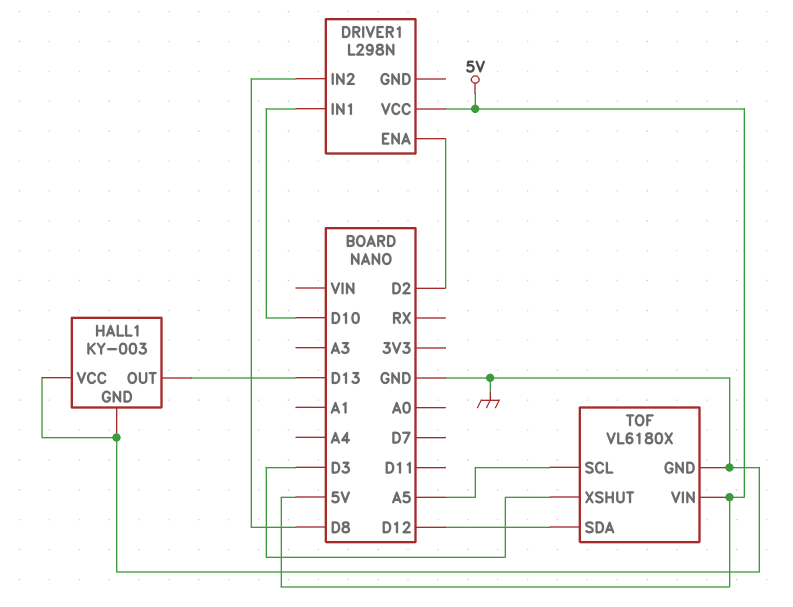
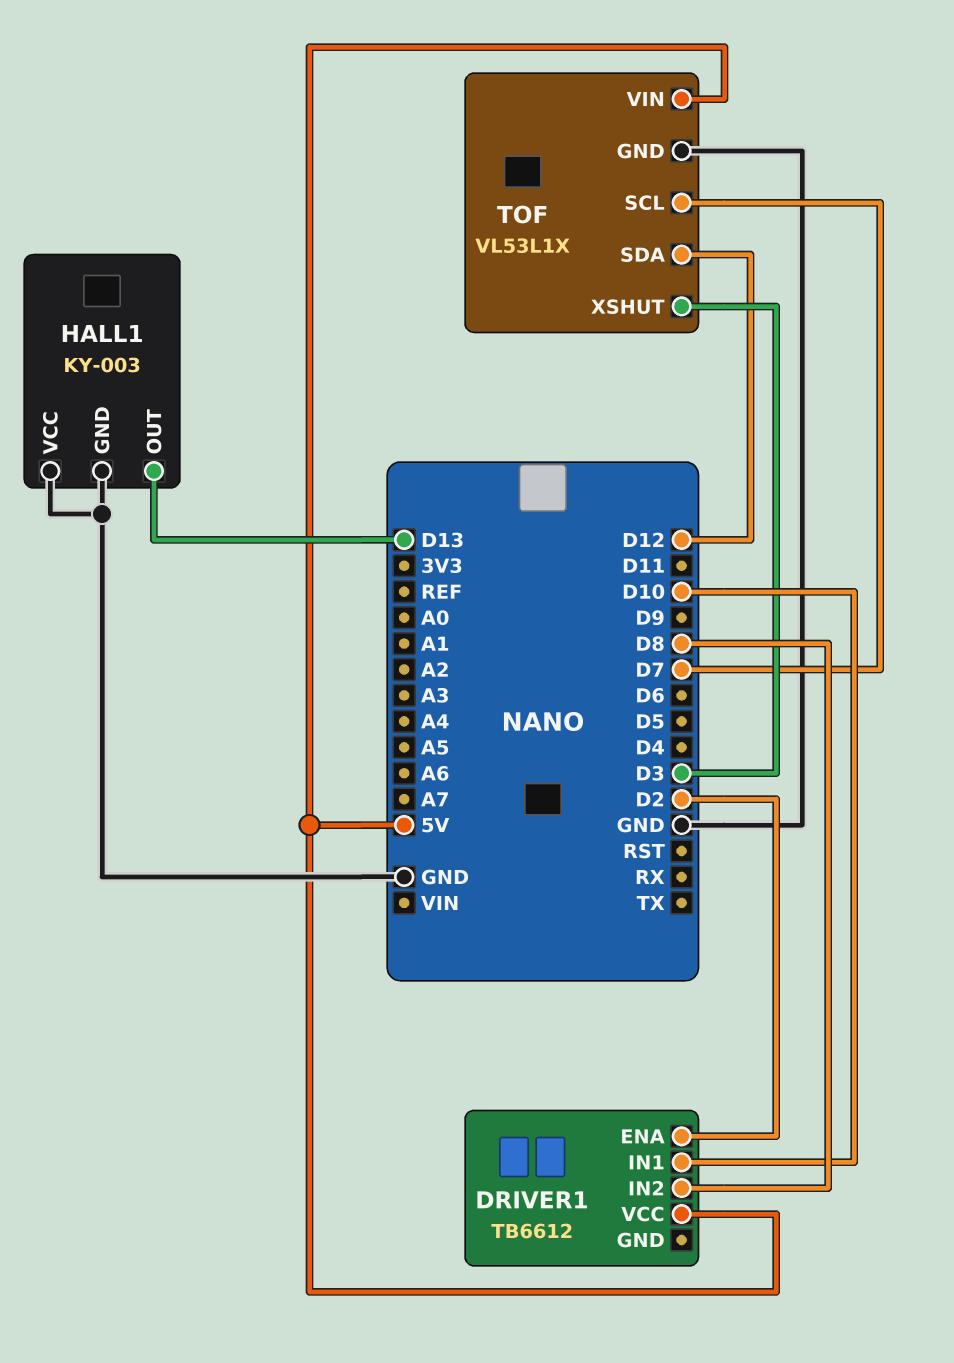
DRIVER1: L298N -> TB6612
TOF: VL6180X -> VL53L1X
TOF pin SCL: A5 -> D7

